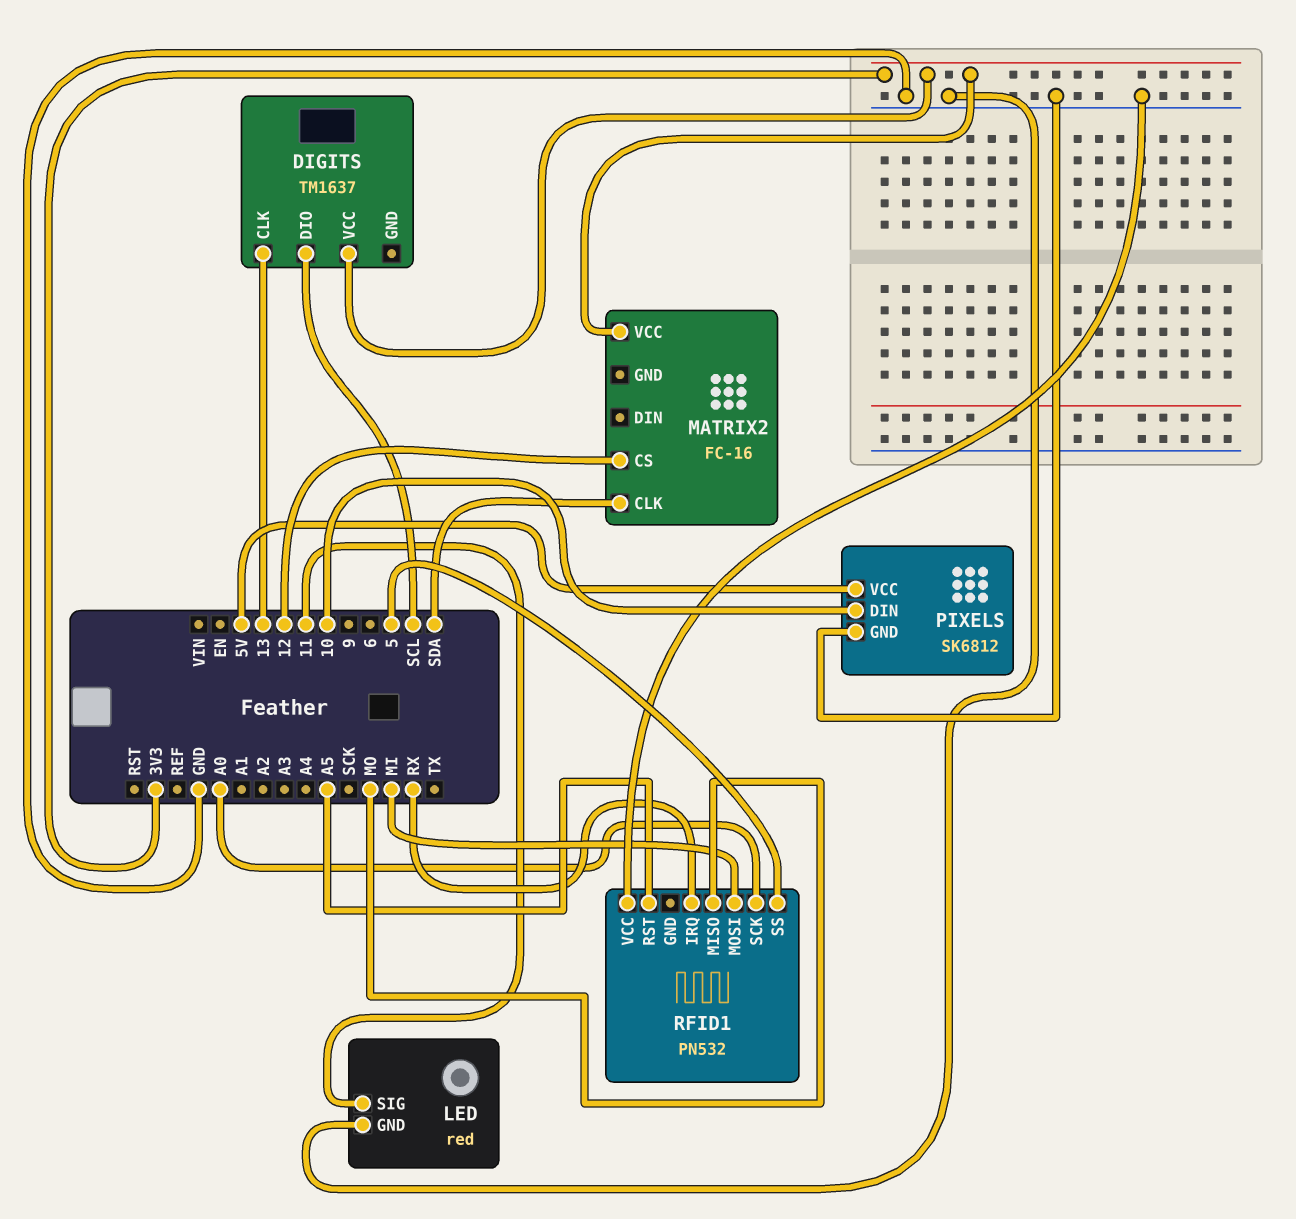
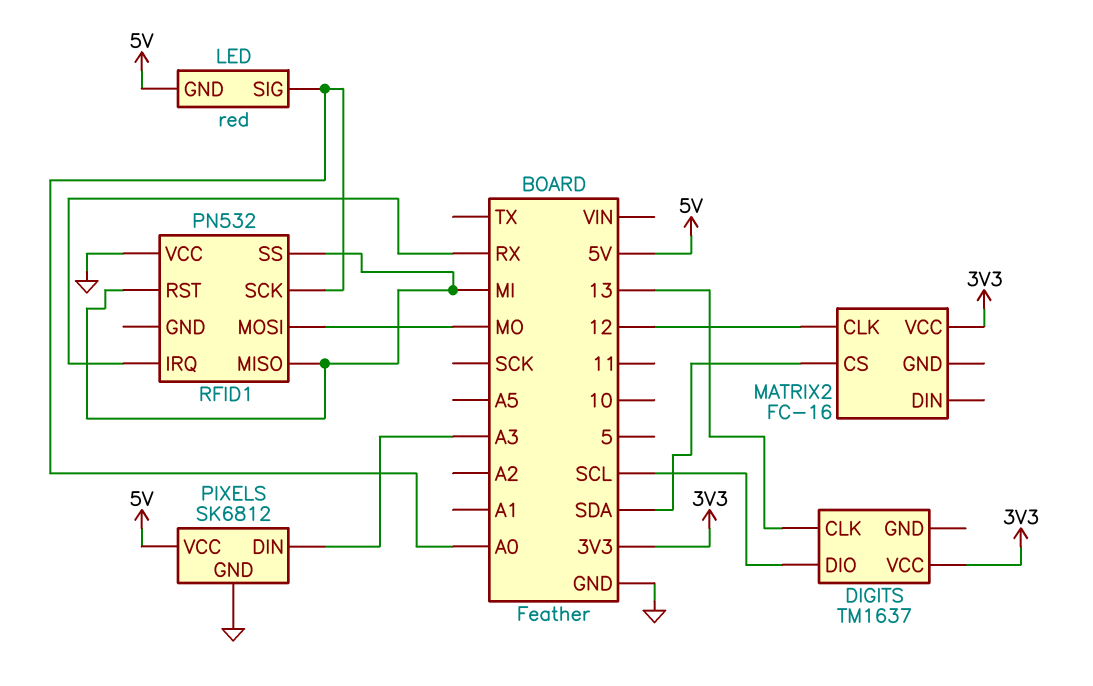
LED pin GND: GND -> 5V
LED pin SIG: 11 -> A0
MATRIX2 pin CLK: SDA -> 12
MATRIX2 pin CS: 12 -> SDA
PIXELS pin DIN: 10 -> A3
RFID1 pin MISO: MO -> MI
RFID1 pin MOSI: MI -> MO
RFID1 pin RST: A5 -> MI
RFID1 pin SS: 5 -> MI

